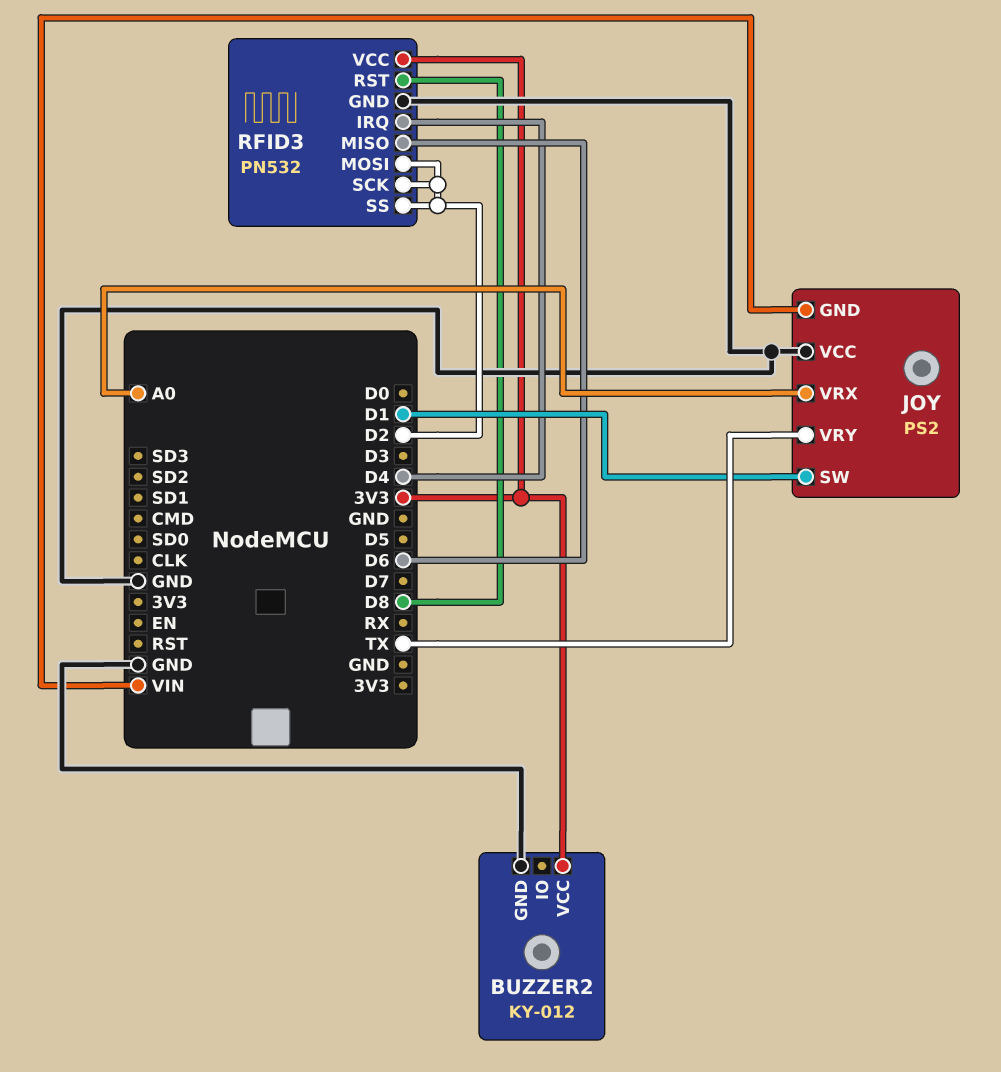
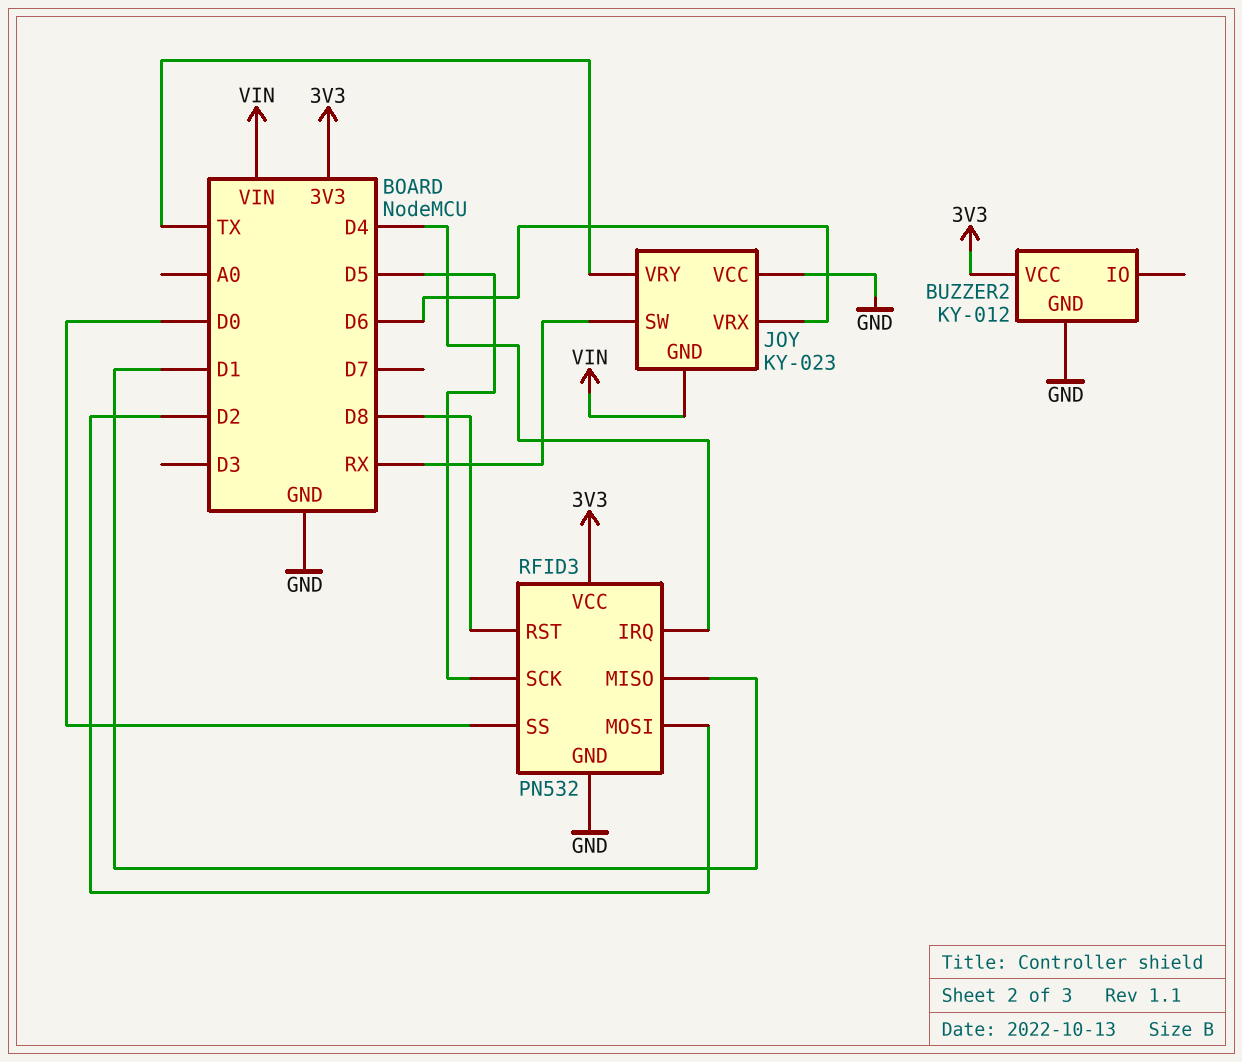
JOY: PS2 -> KY-023
JOY pin SW: D1 -> RX
JOY pin VRX: A0 -> D6
RFID3 pin MISO: D6 -> D1
RFID3 pin SCK: D2 -> D5
RFID3 pin SS: D2 -> D0

